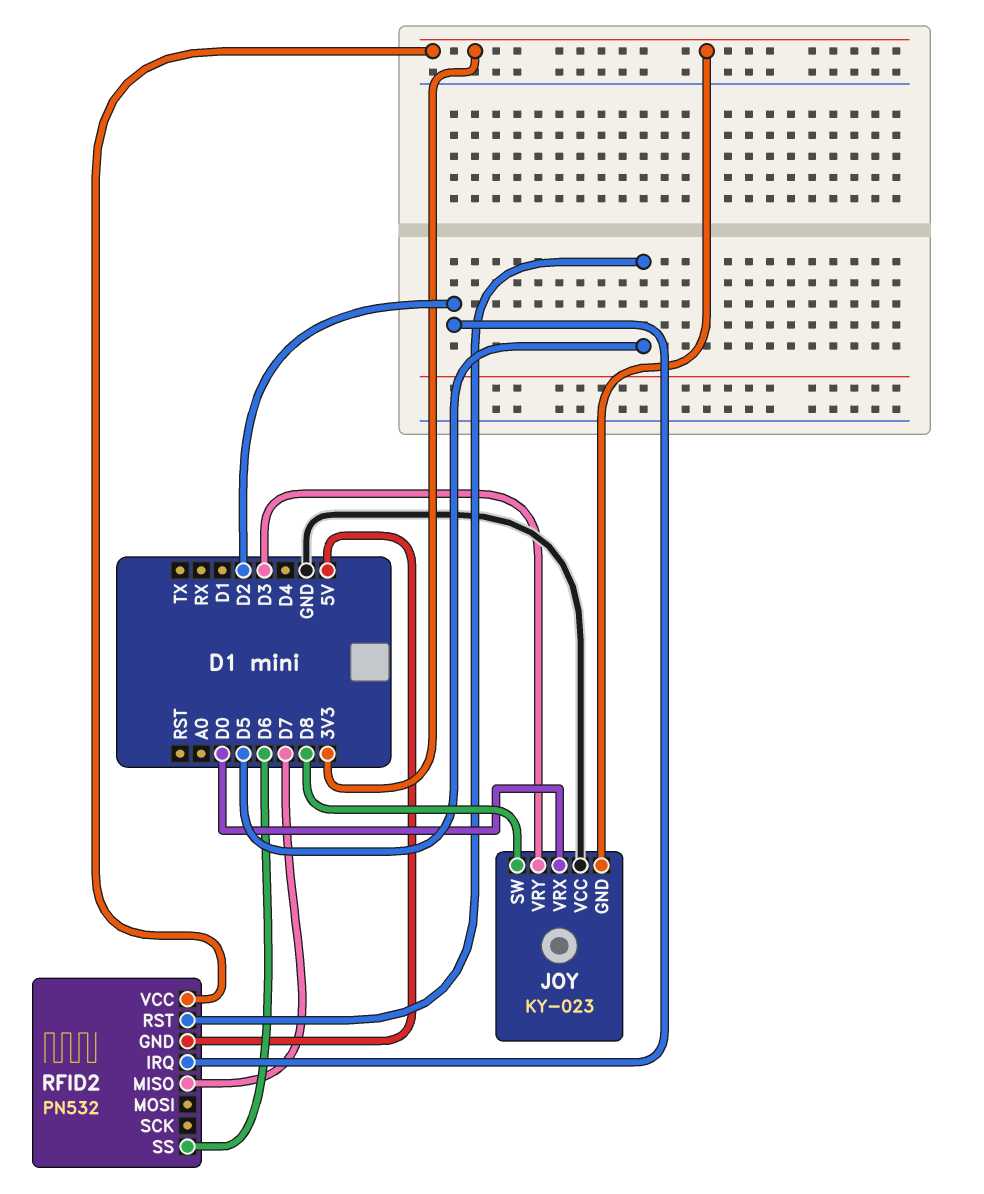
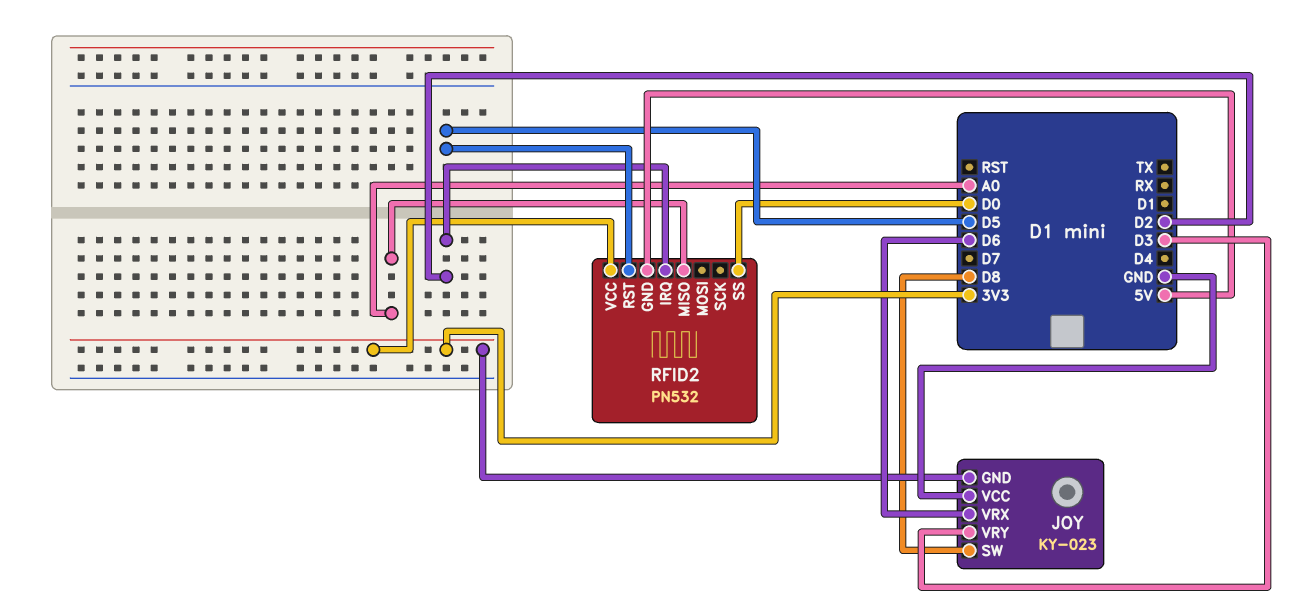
JOY pin VRX: D0 -> D6
RFID2 pin MISO: D7 -> A0
RFID2 pin SS: D6 -> D0

